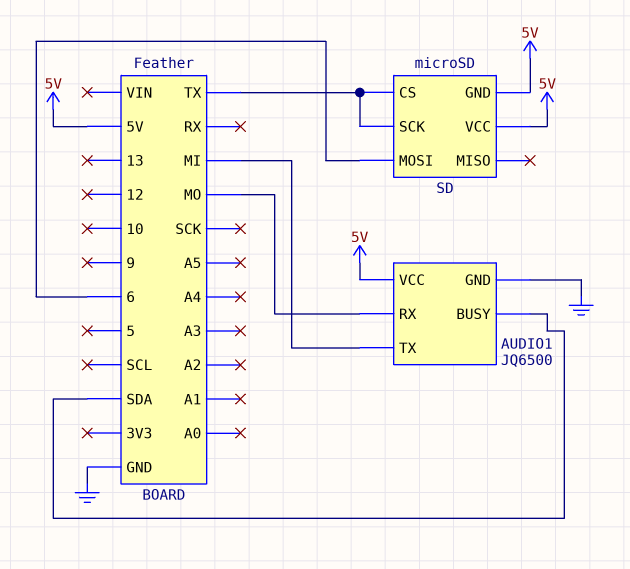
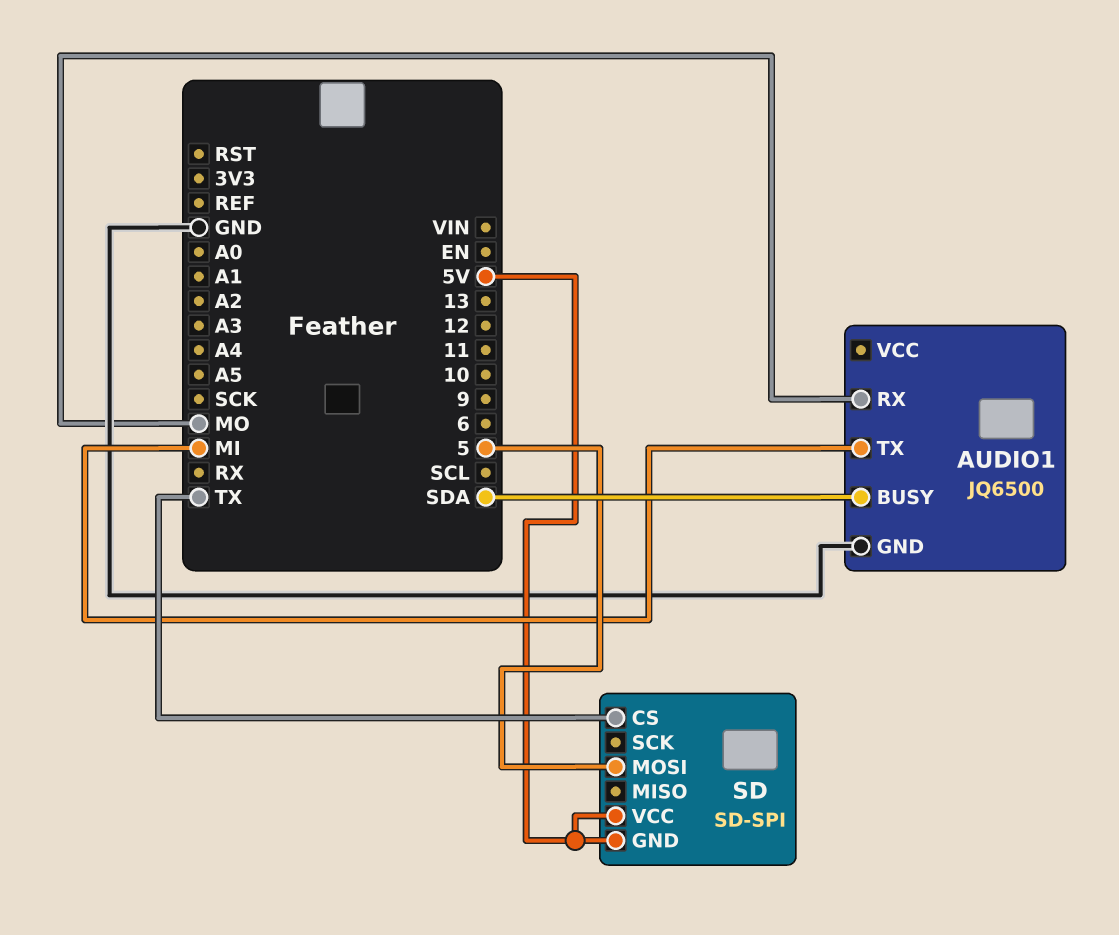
AUDIO1 pin VCC: 5V -> none
SD: microSD -> SD-SPI
SD pin MOSI: 6 -> 5
SD pin SCK: TX -> none

